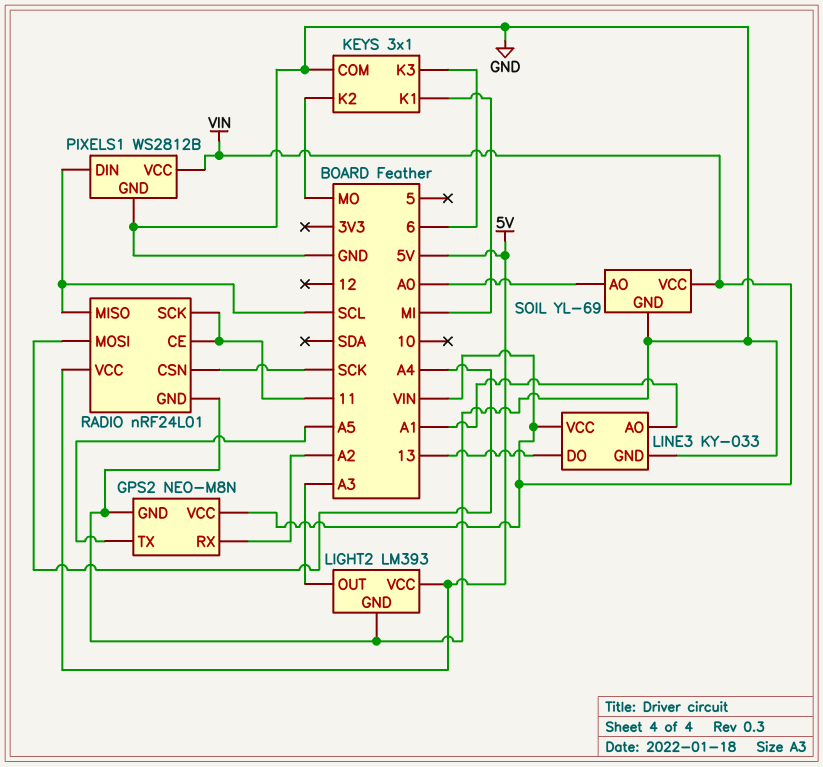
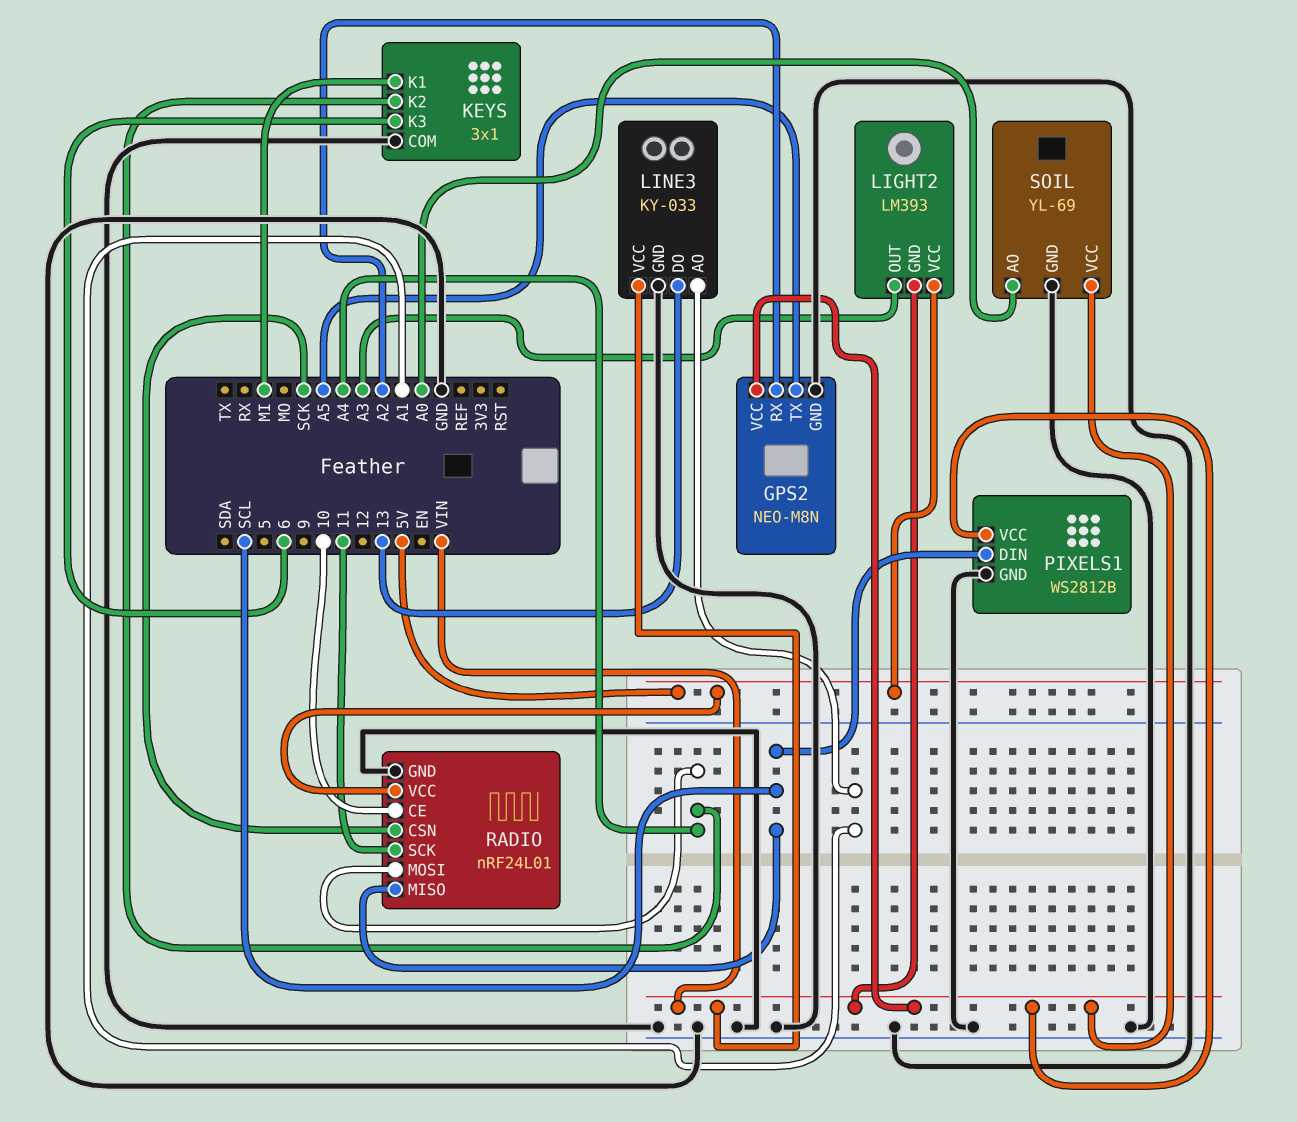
KEYS pin K2: MO -> A4
LIGHT2 pin GND: GND -> VIN
RADIO pin CE: 11 -> 10

